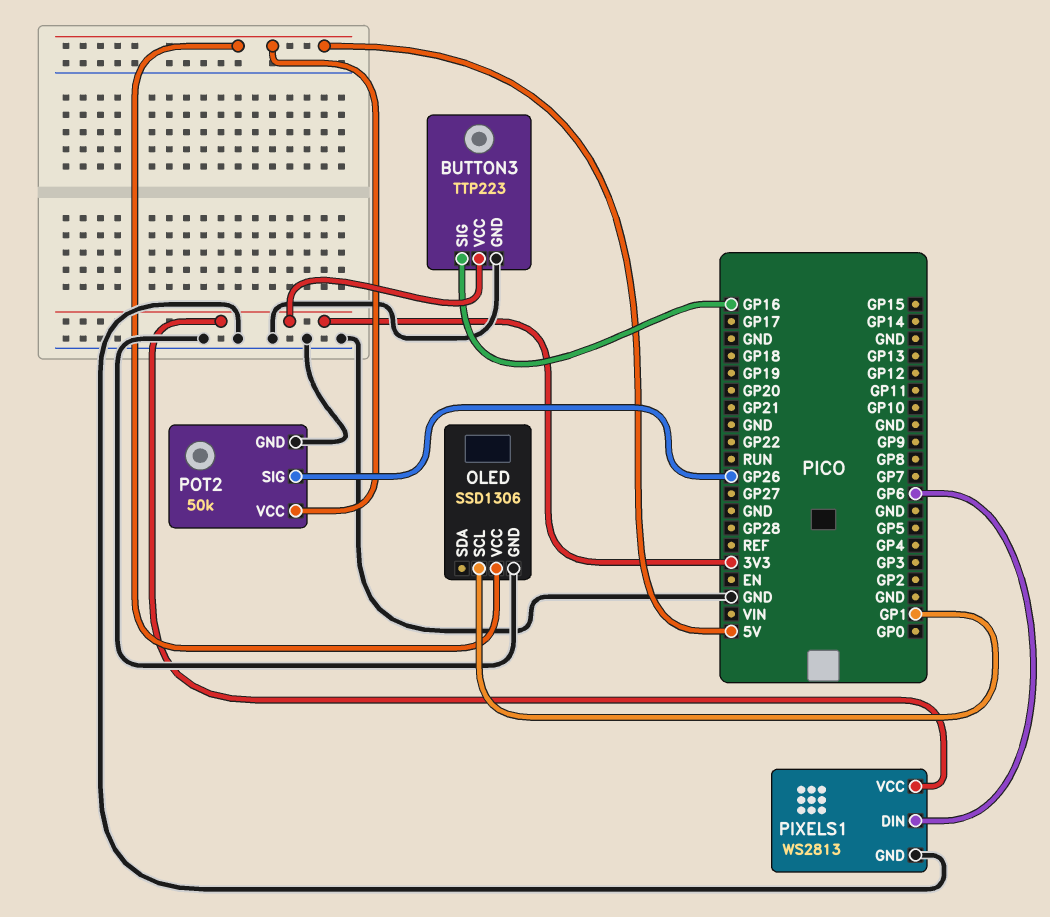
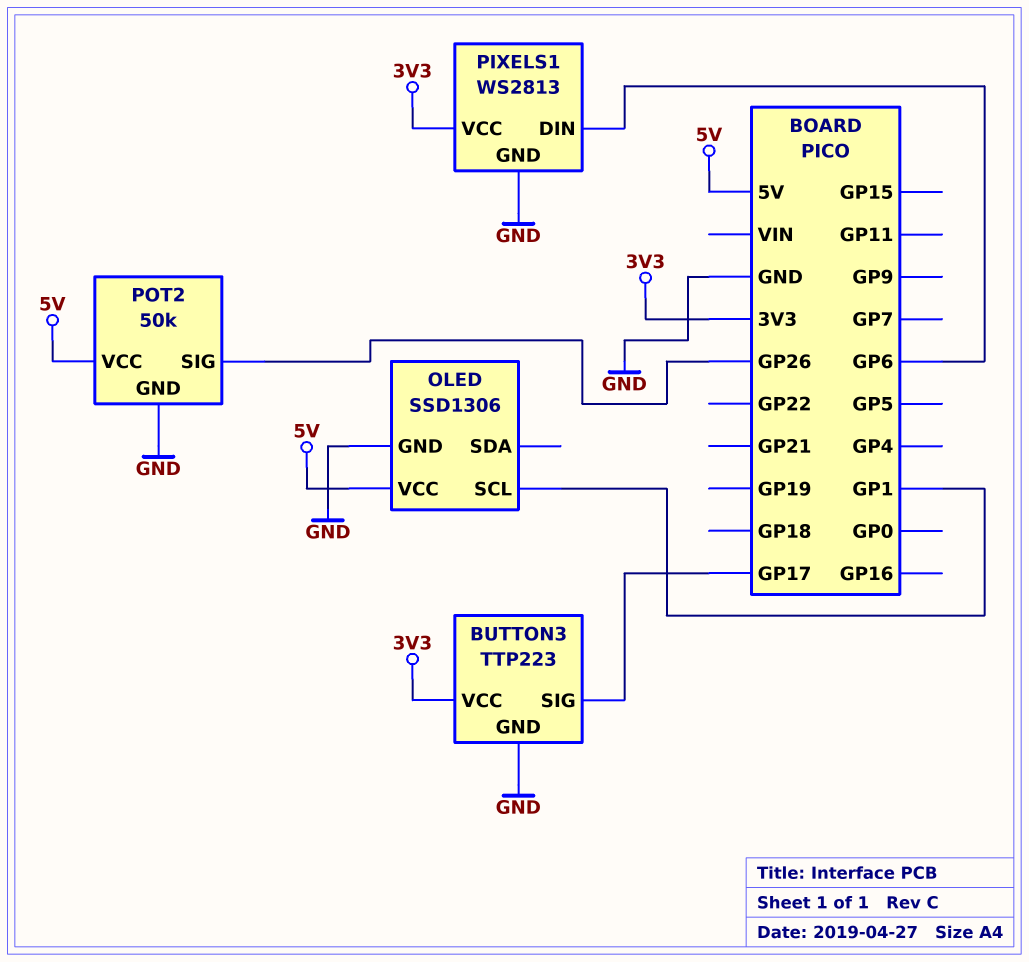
BUTTON3 pin SIG: GP16 -> GP17

